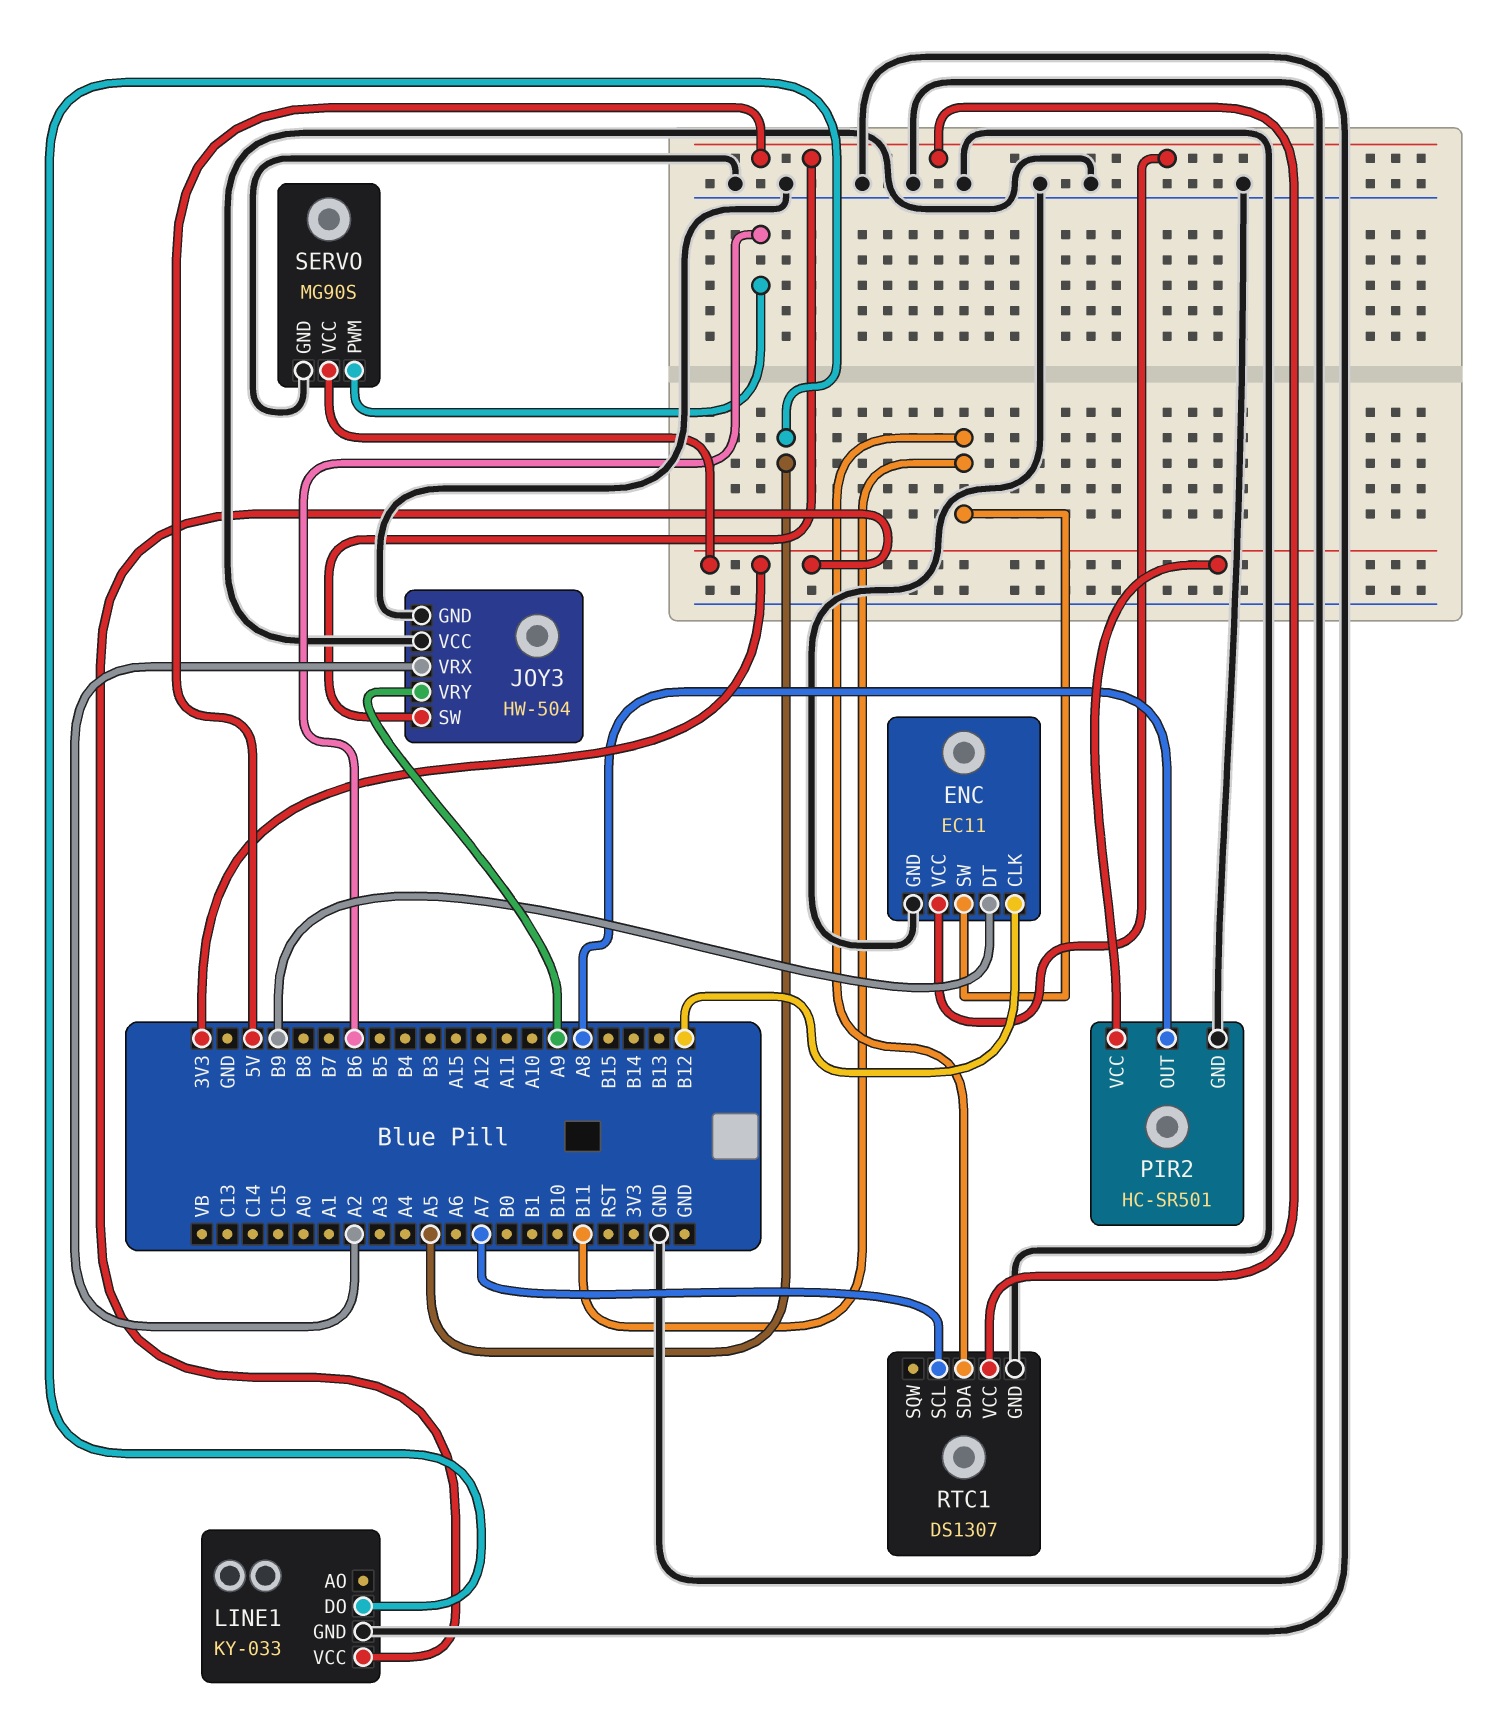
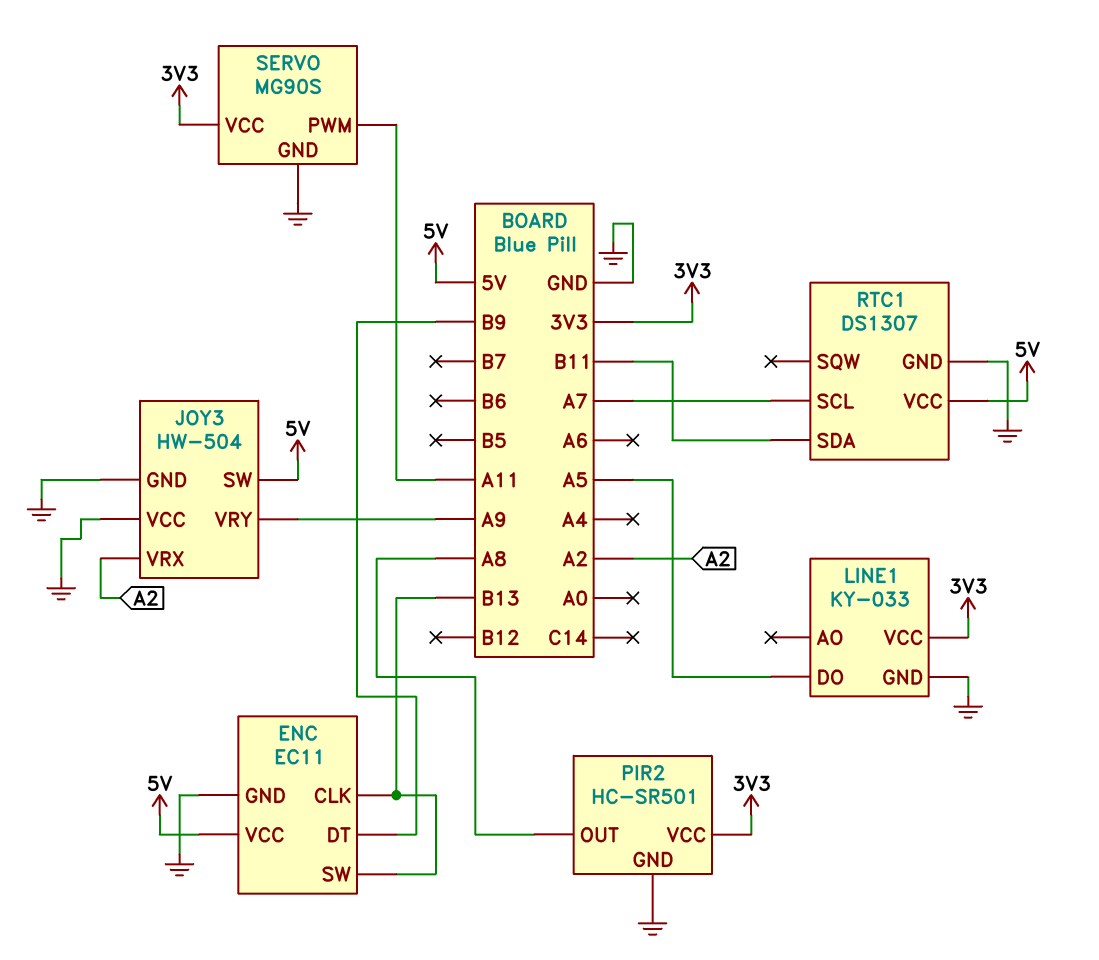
ENC pin CLK: B12 -> B13
ENC pin SW: B11 -> B13
SERVO pin PWM: B6 -> A11

